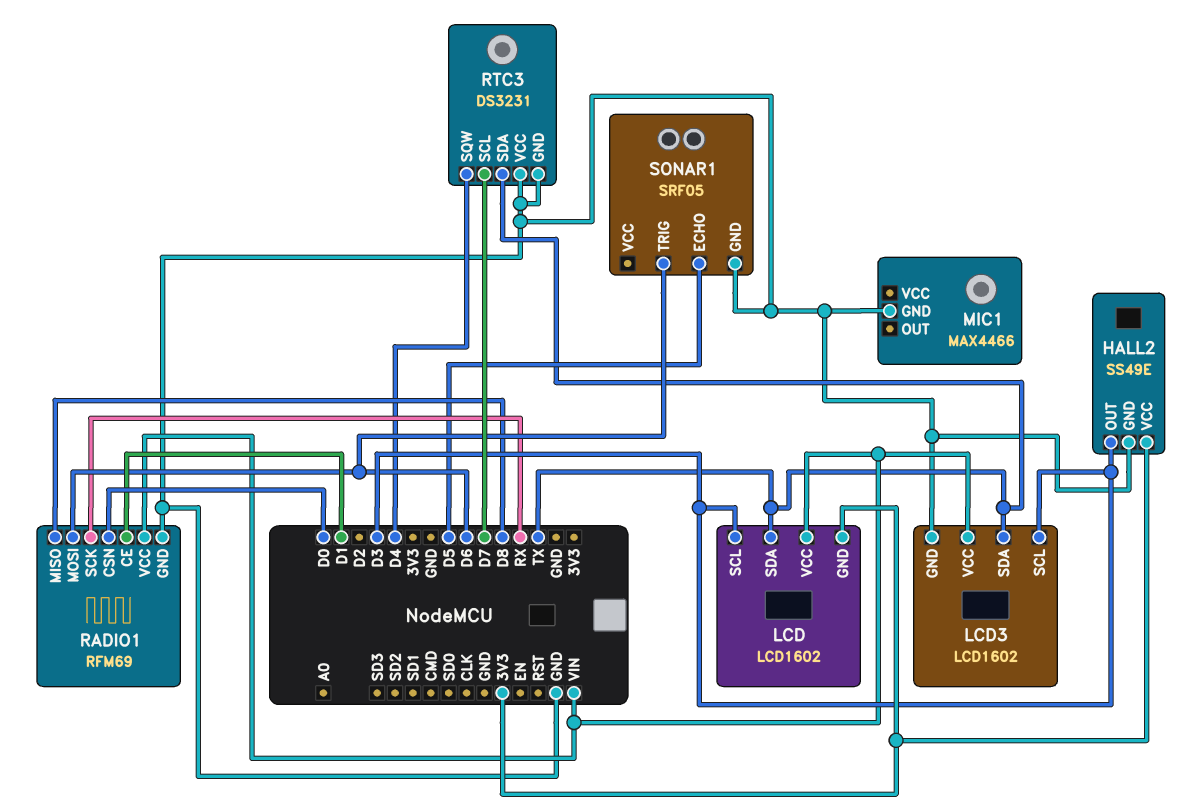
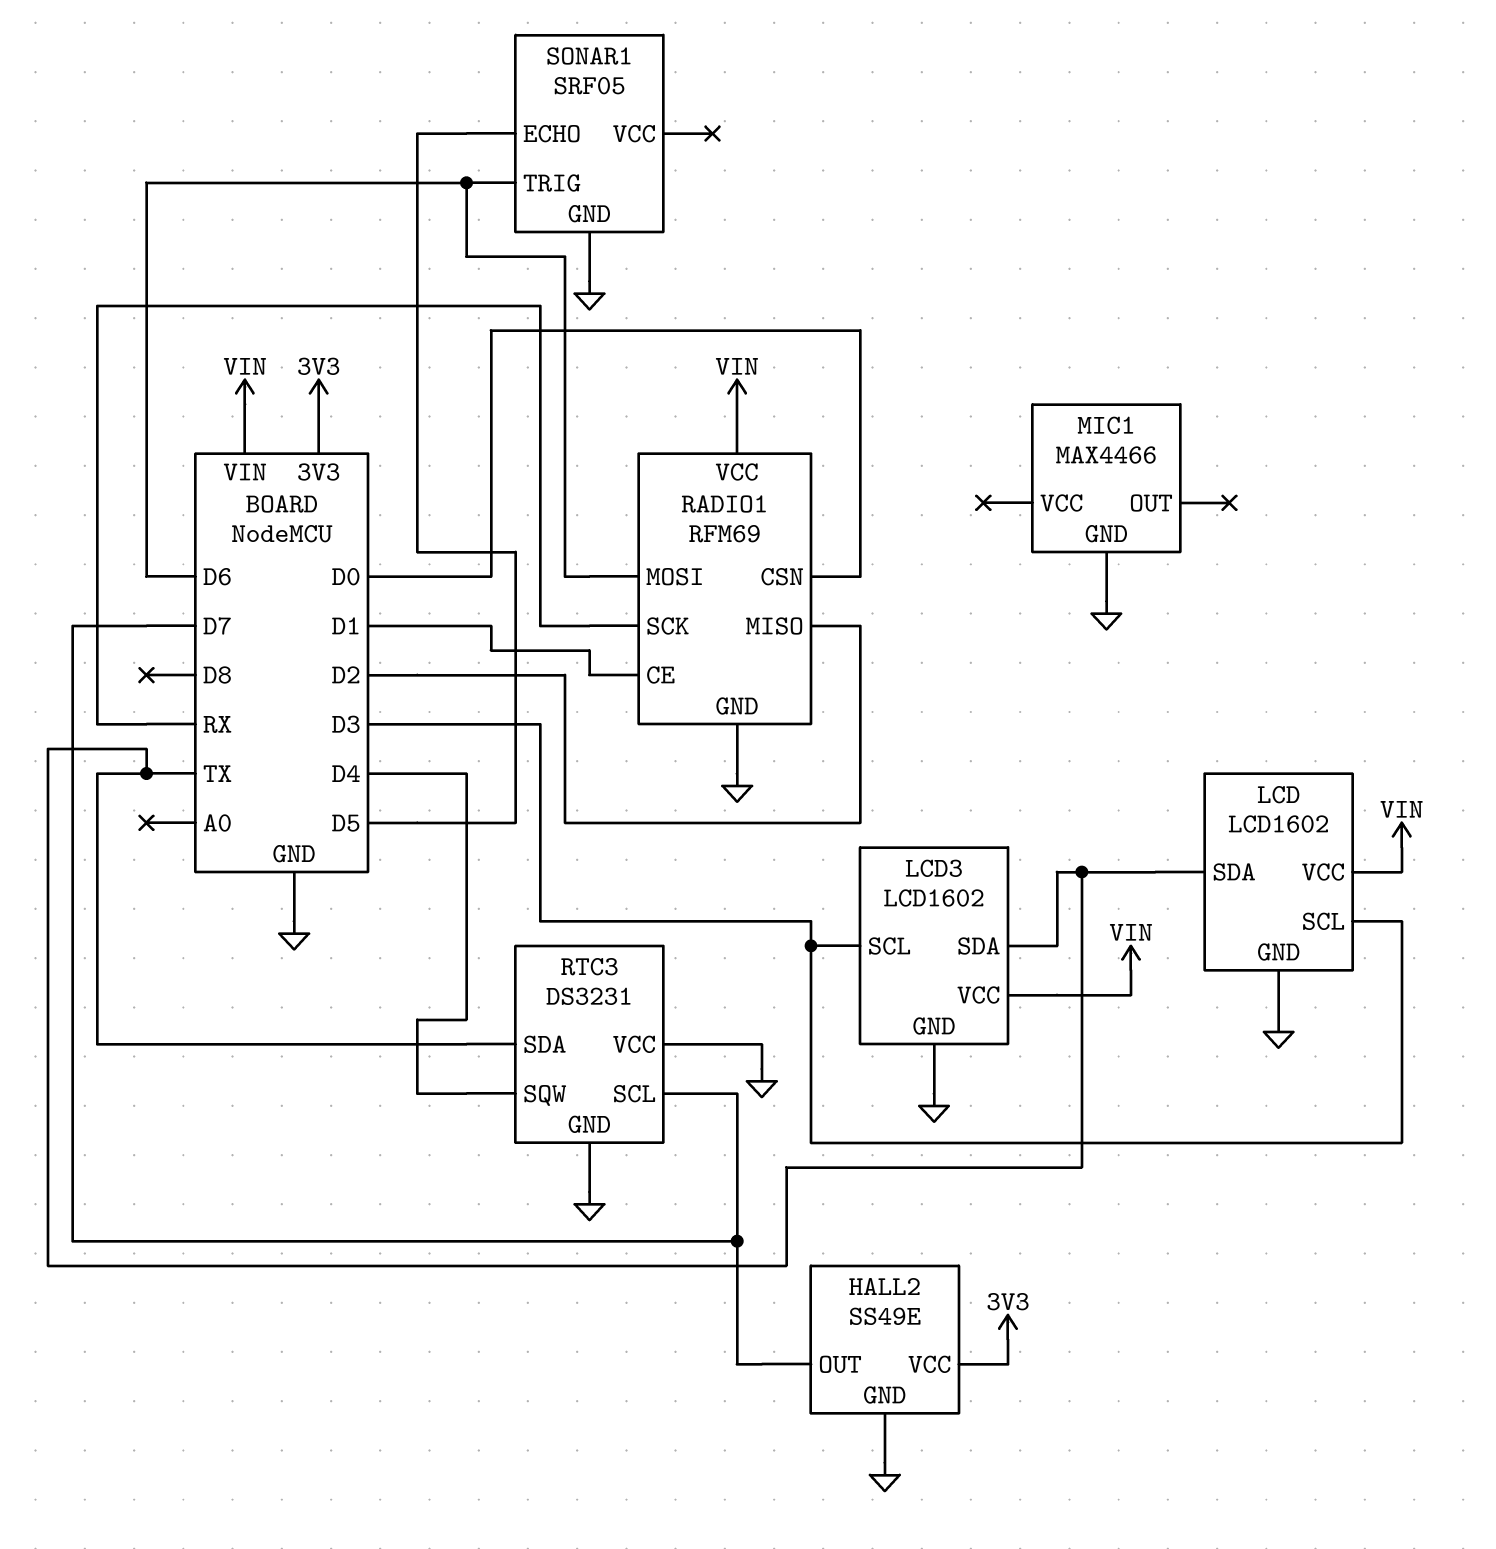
HALL2 pin OUT: D3 -> D7
LCD pin GND: 3V3 -> GND
RADIO1 pin MISO: D8 -> D2

